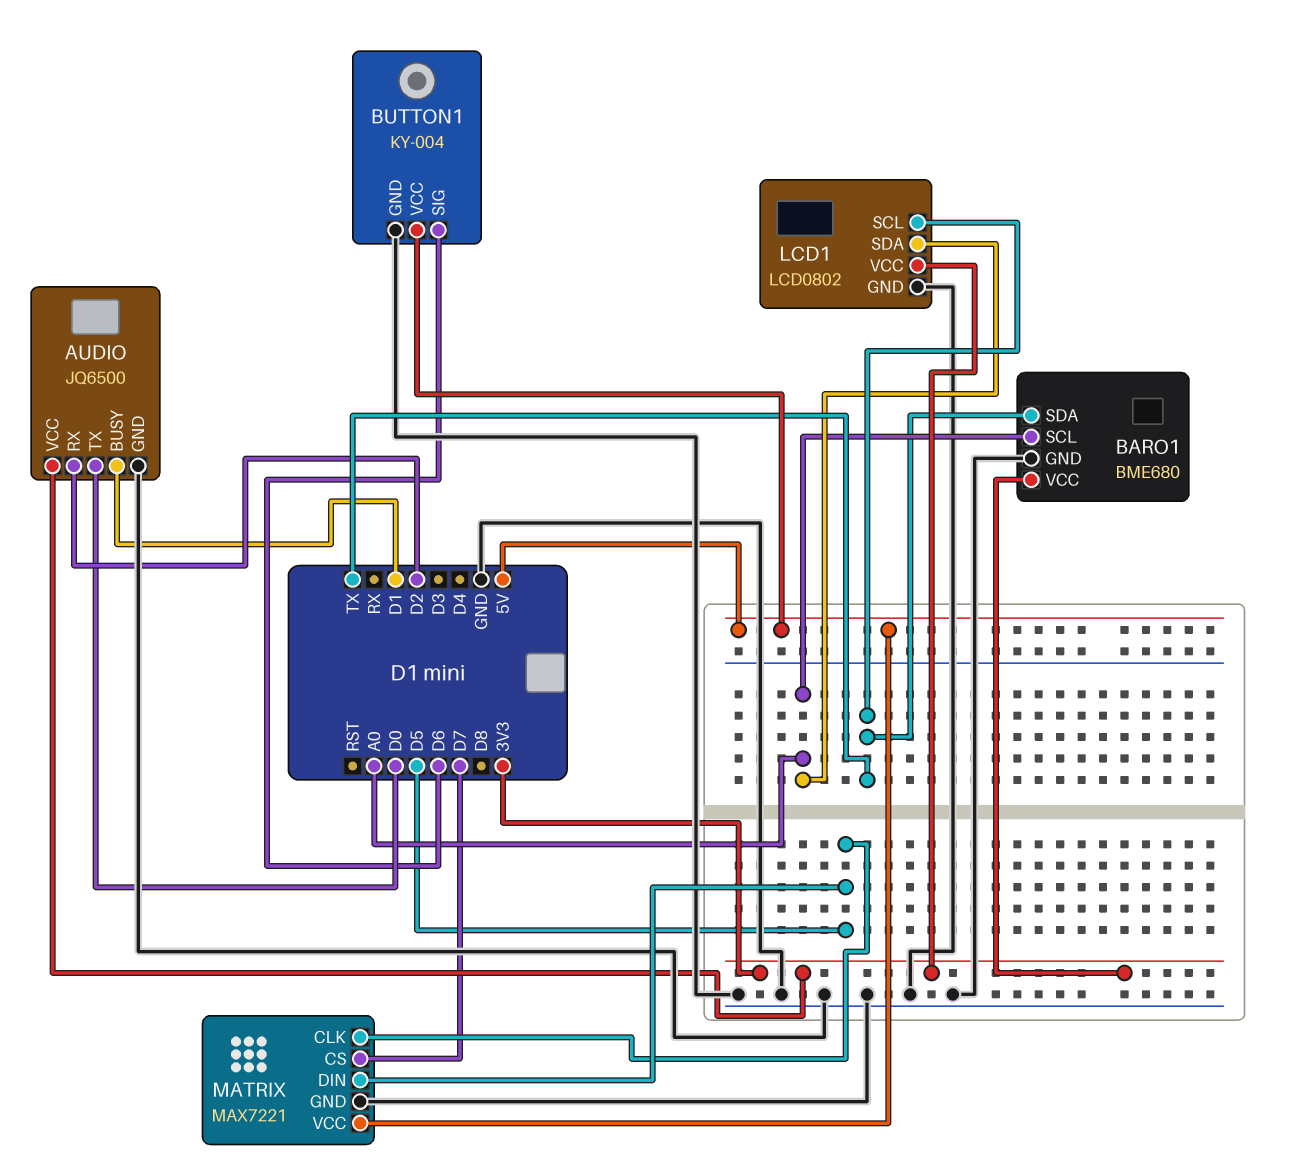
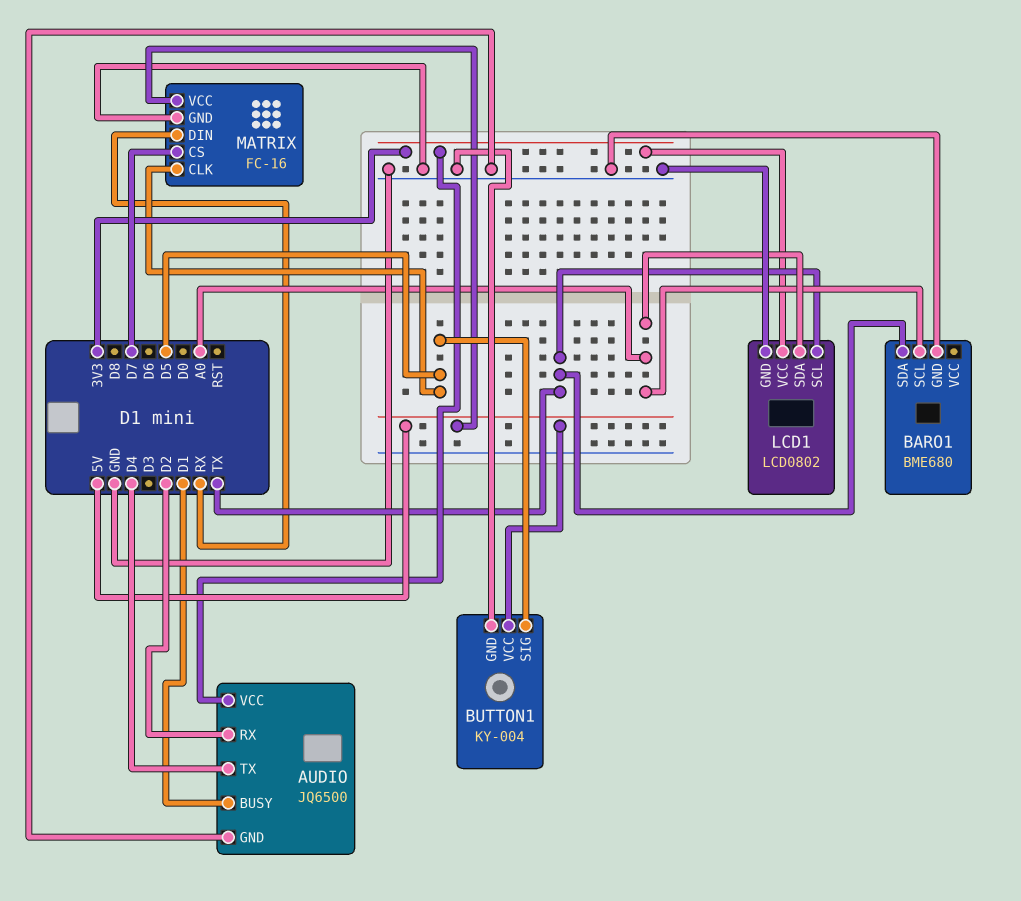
AUDIO pin TX: D0 -> D4
BARO1 pin VCC: 3V3 -> none
BUTTON1 pin SIG: D6 -> D5
MATRIX: MAX7221 -> FC-16
MATRIX pin DIN: D5 -> RX

